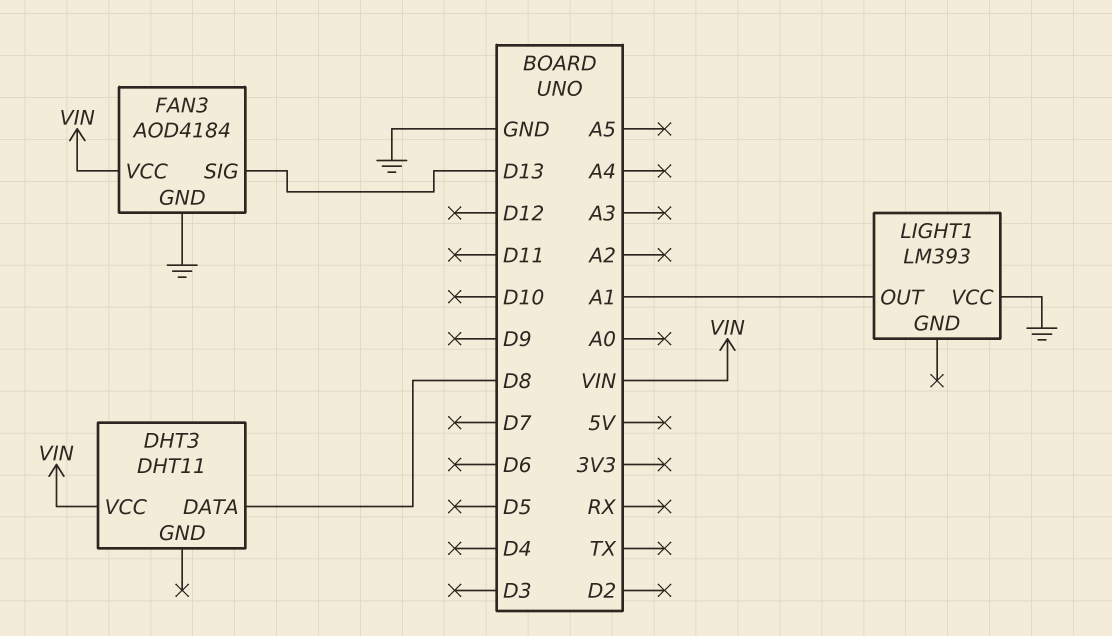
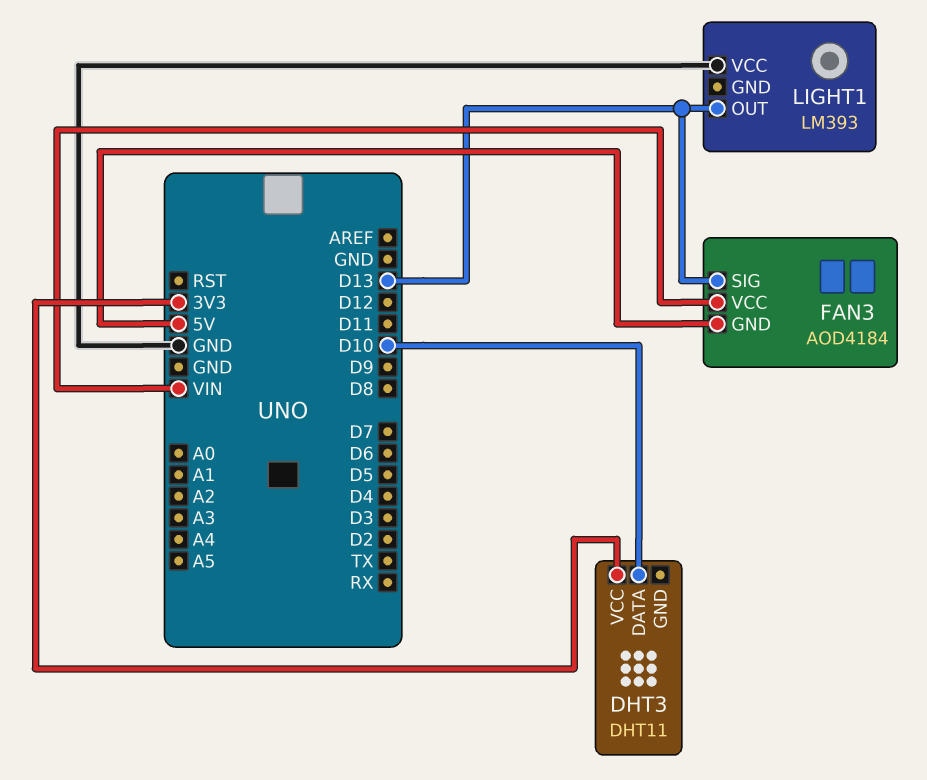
DHT3 pin DATA: D8 -> D10
DHT3 pin VCC: VIN -> 3V3
FAN3 pin GND: GND -> 5V
LIGHT1 pin OUT: A1 -> D13

